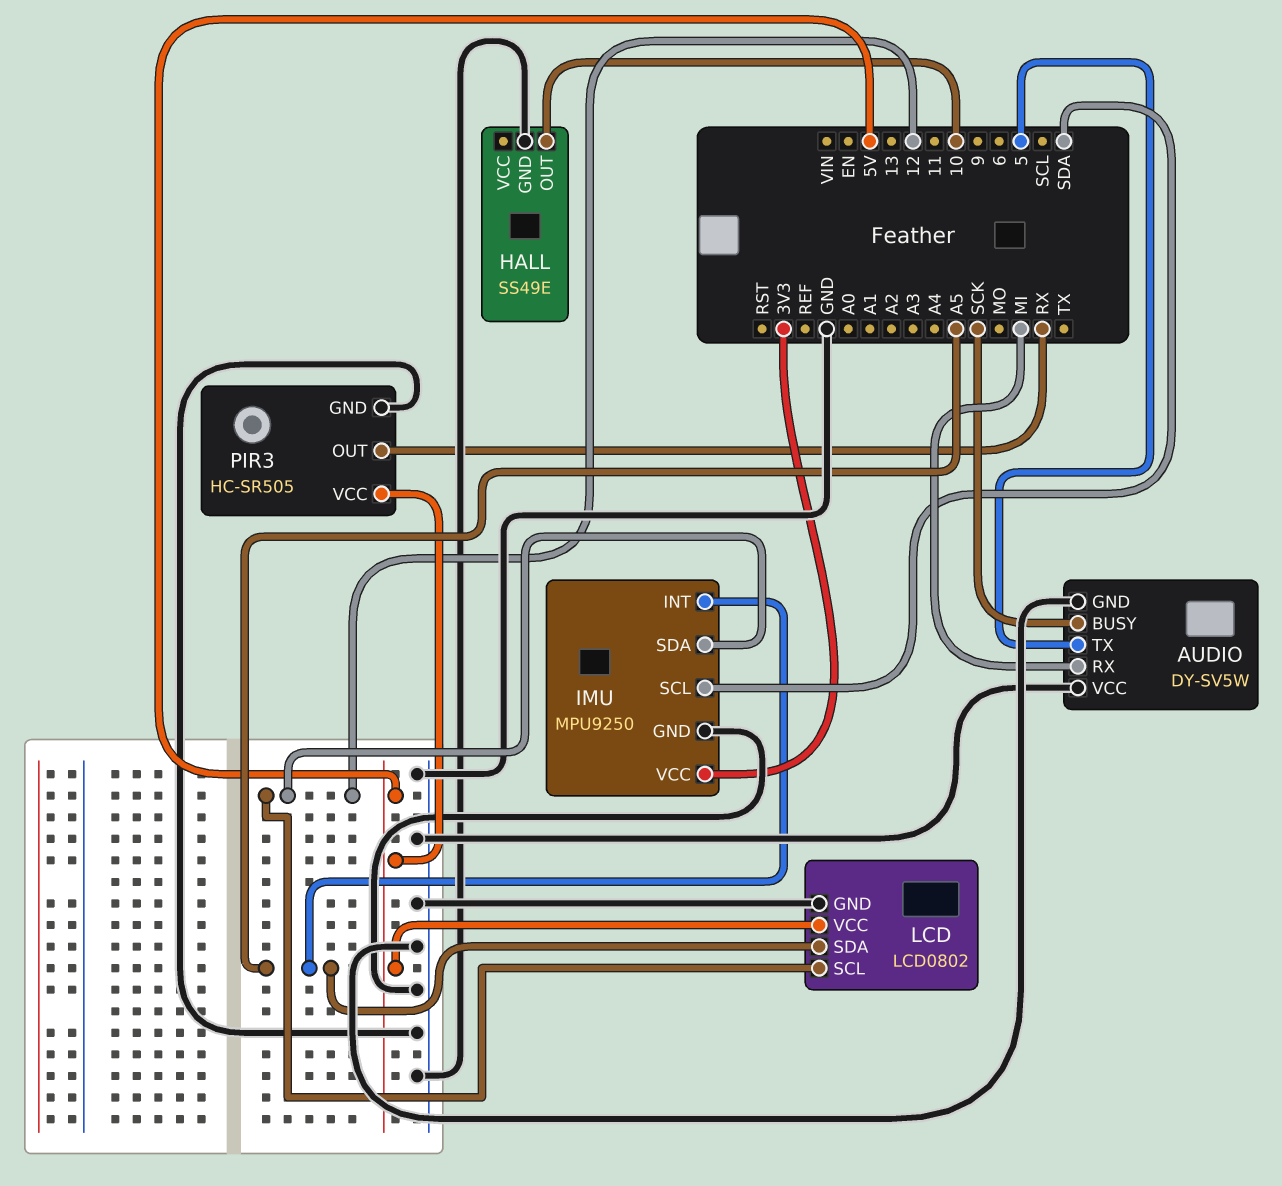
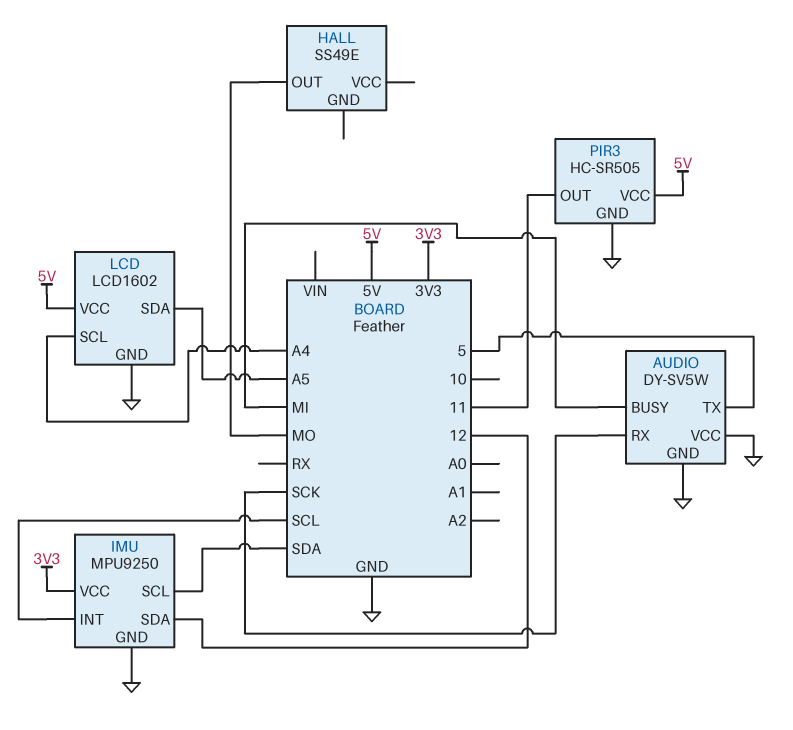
AUDIO pin BUSY: SCK -> MI
AUDIO pin RX: MI -> SCK
HALL pin GND: GND -> none
HALL pin OUT: 10 -> MO
IMU pin INT: A5 -> SCL
LCD: LCD0802 -> LCD1602
LCD pin SCL: 12 -> A4
PIR3 pin OUT: RX -> 11

